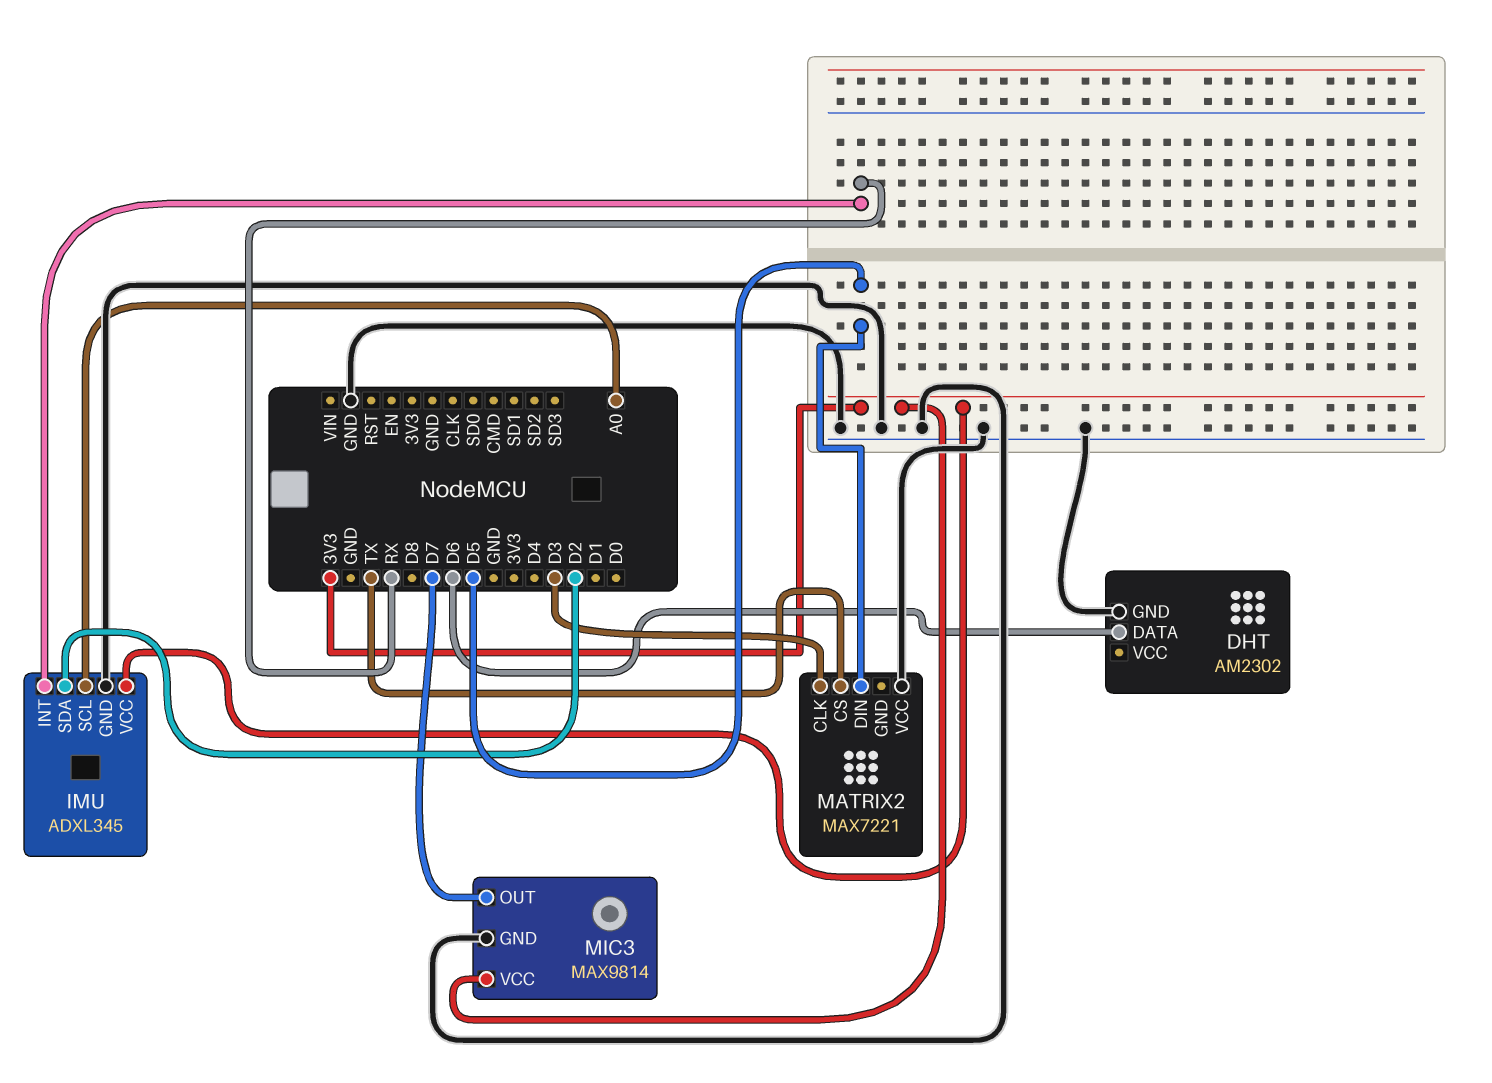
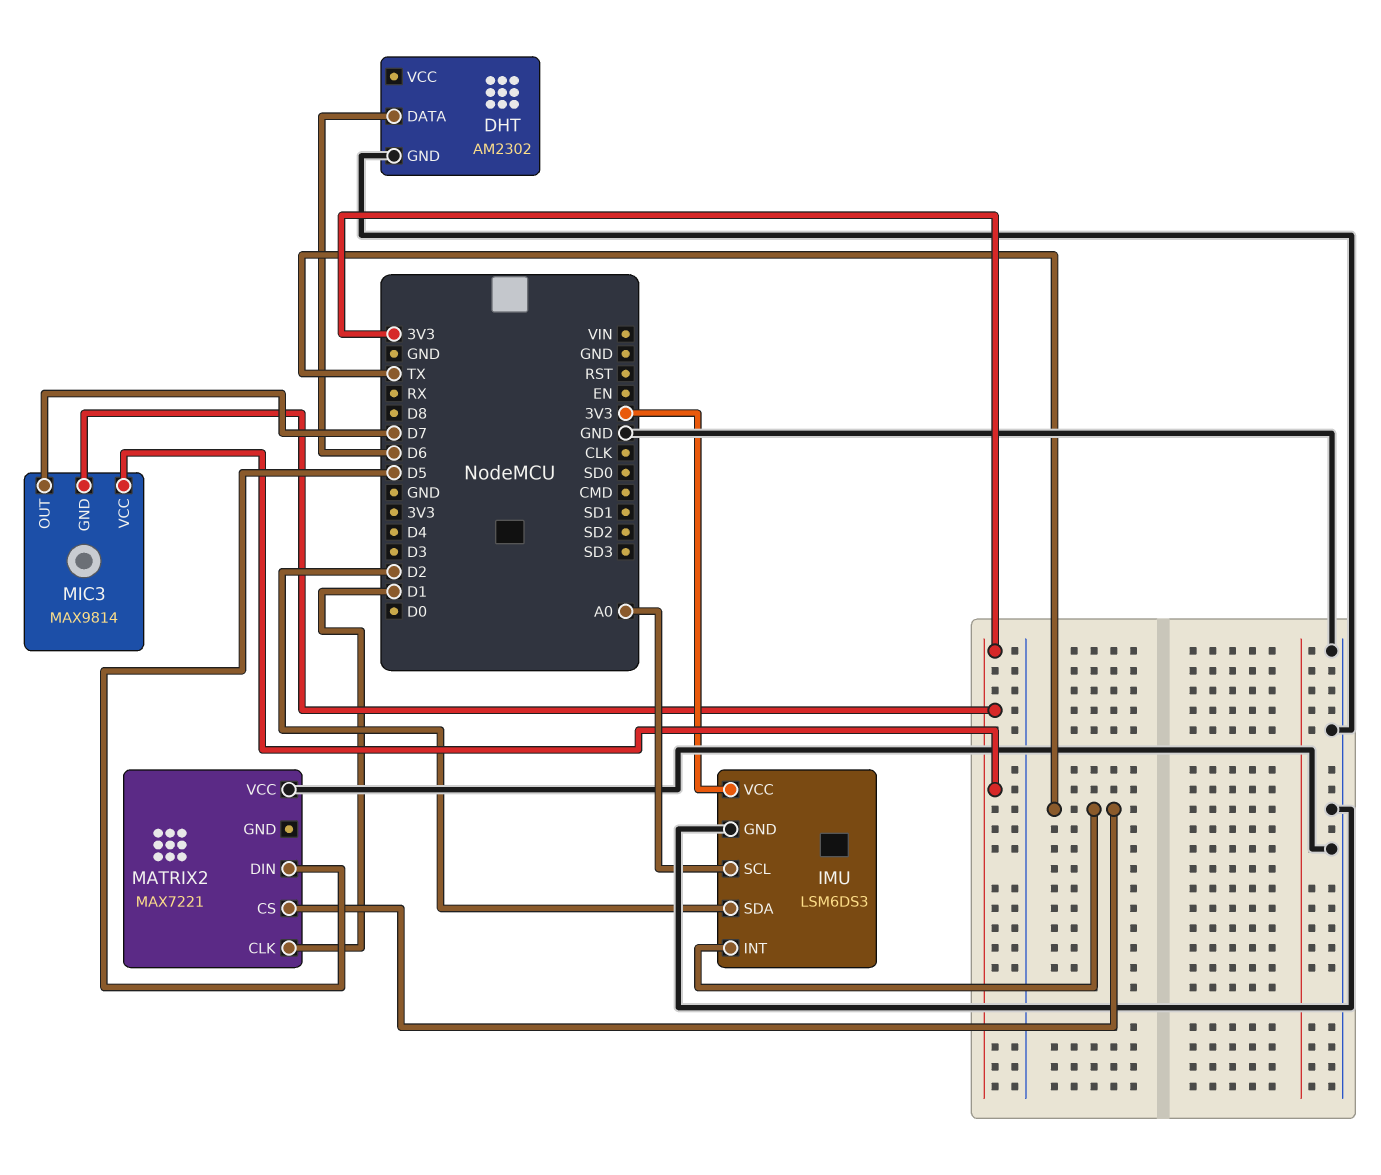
IMU: ADXL345 -> LSM6DS3
IMU pin INT: RX -> TX
MATRIX2 pin CLK: D3 -> D1
MIC3 pin GND: GND -> 3V3

